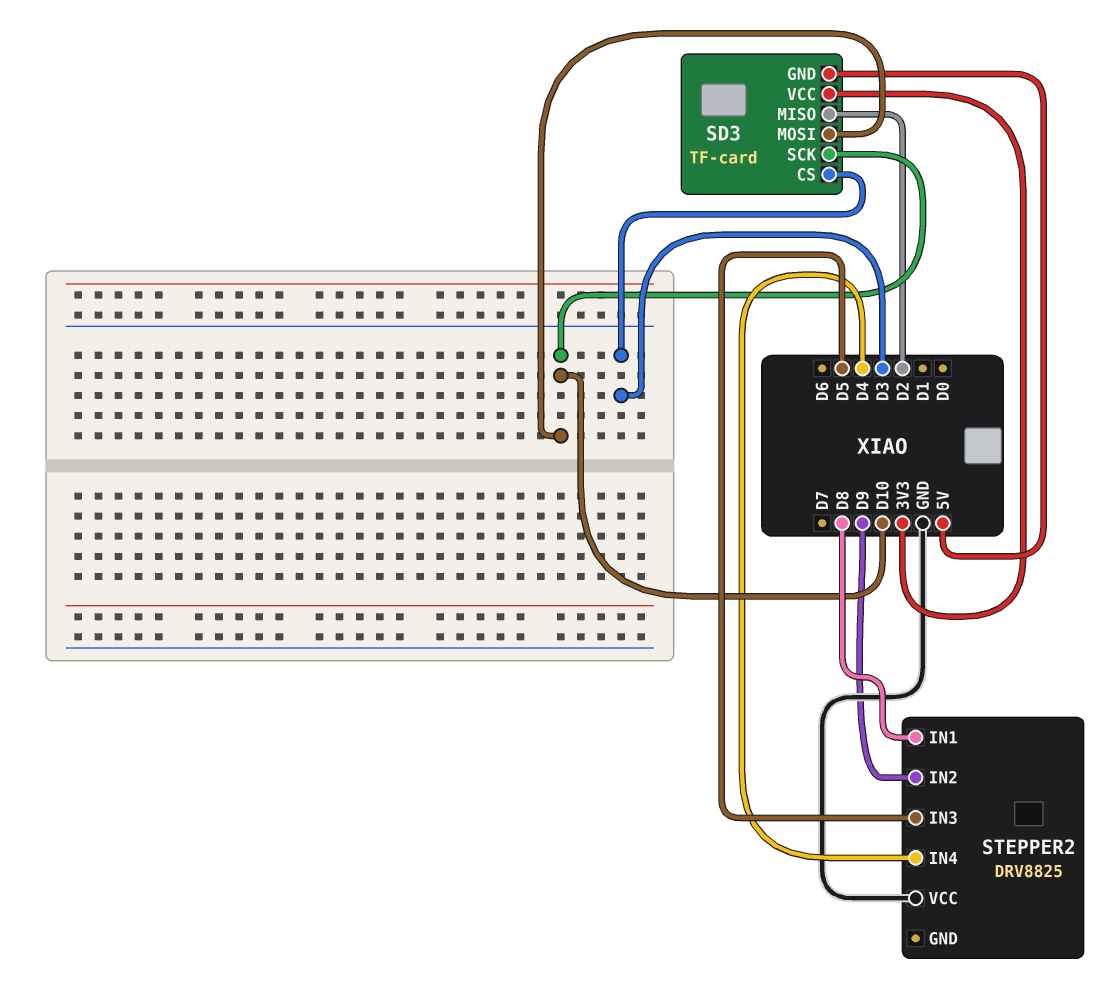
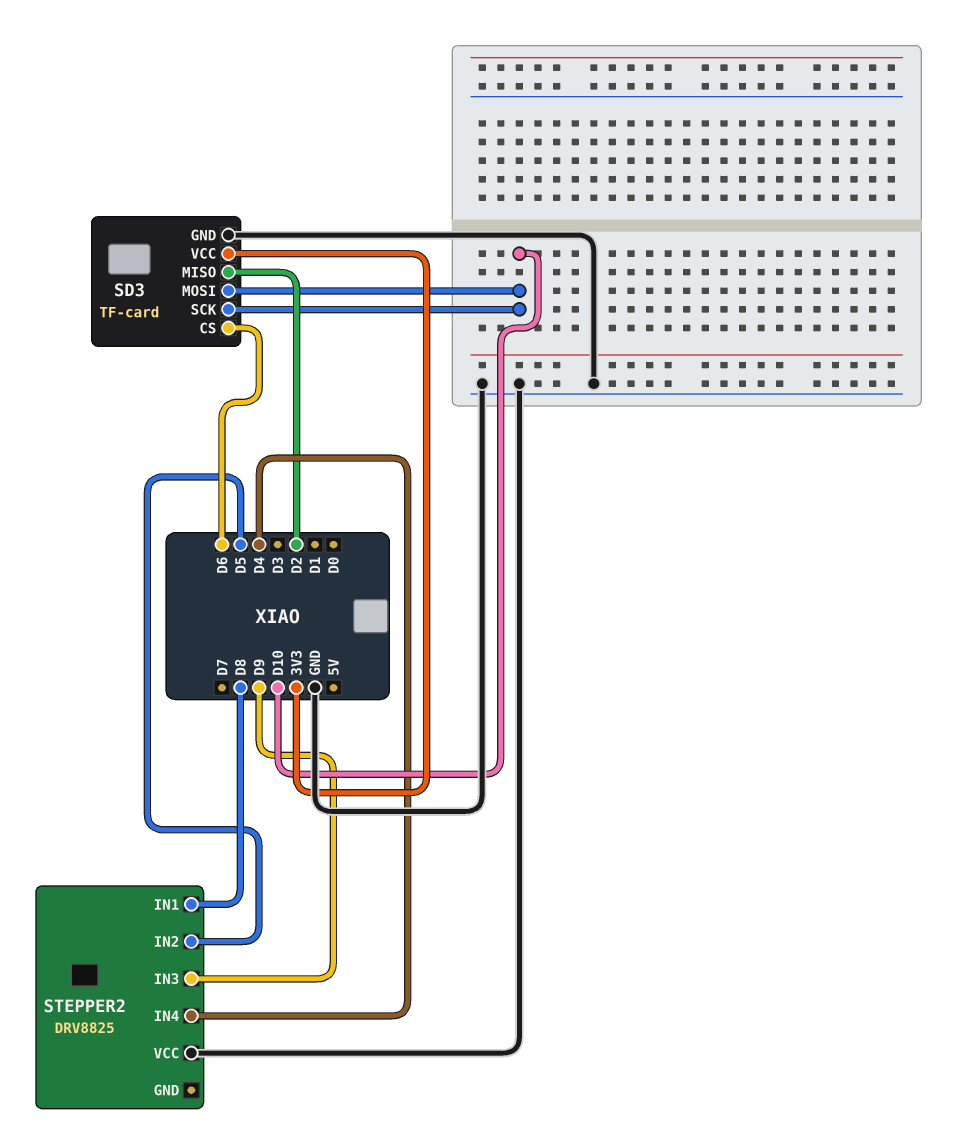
SD3 pin CS: D3 -> D6
SD3 pin GND: 5V -> GND
STEPPER2 pin IN2: D9 -> D5
STEPPER2 pin IN3: D5 -> D9

